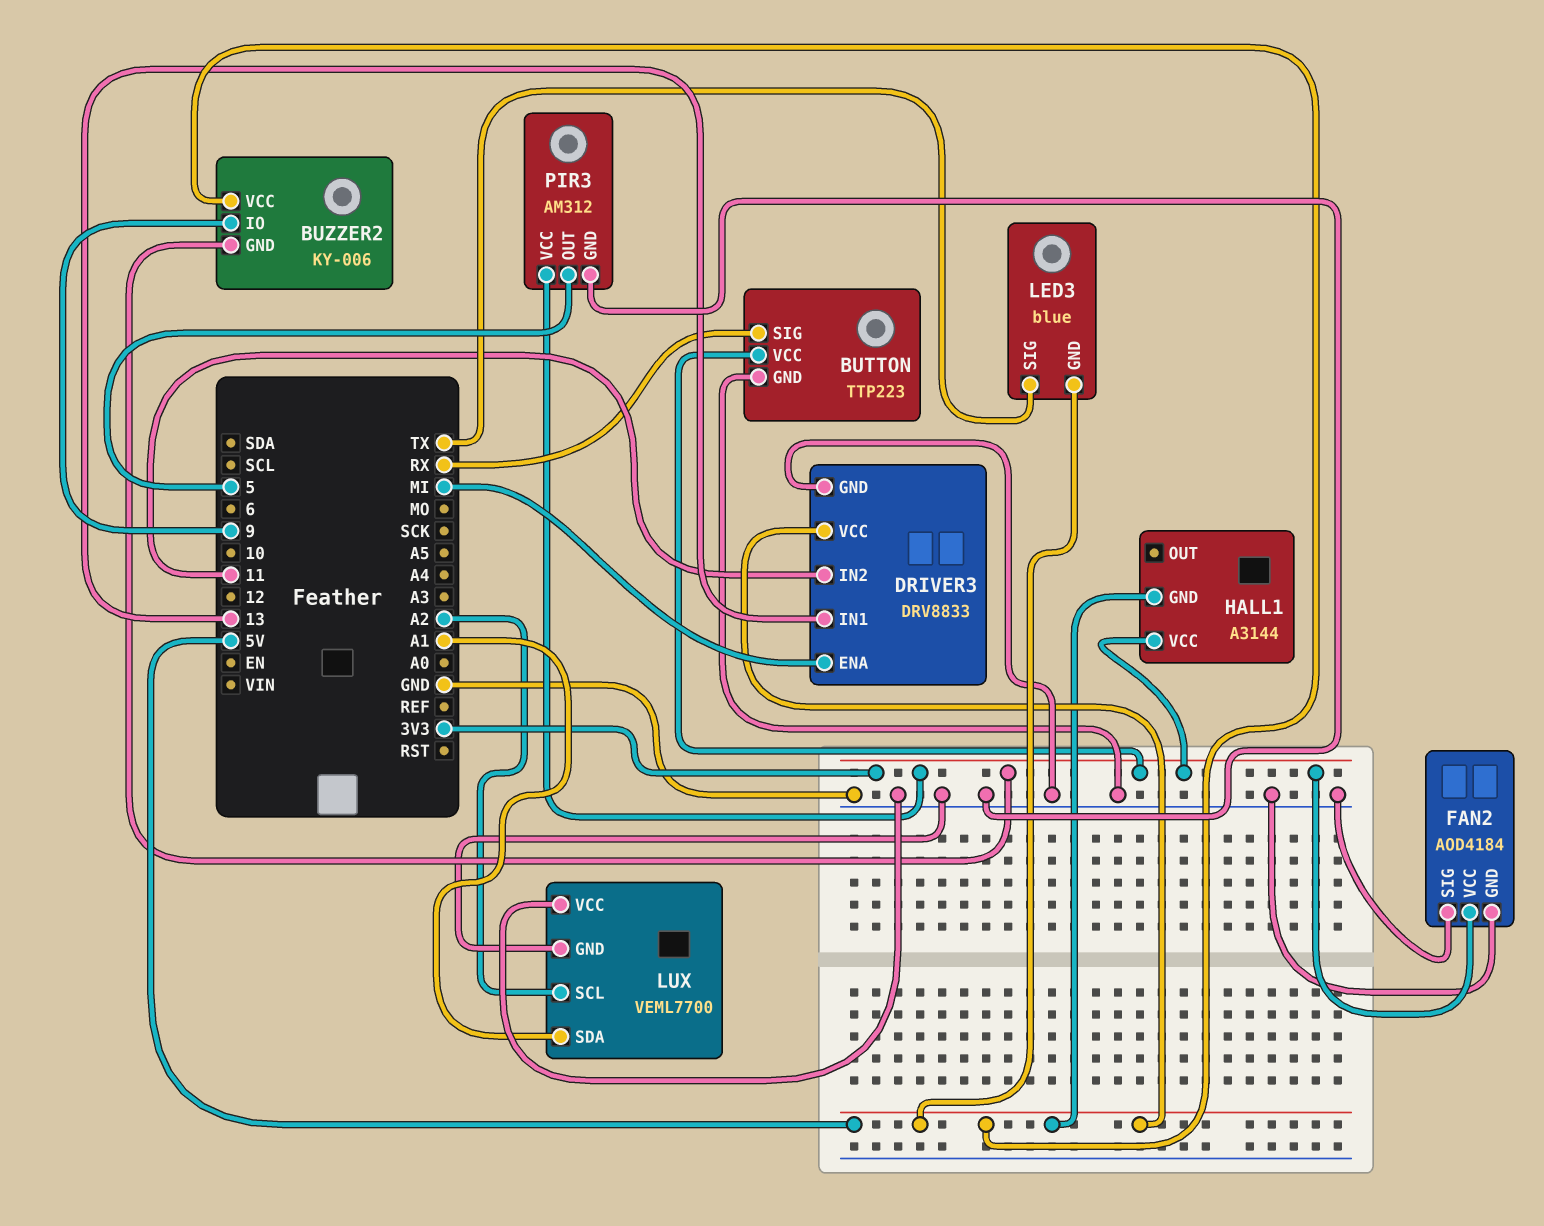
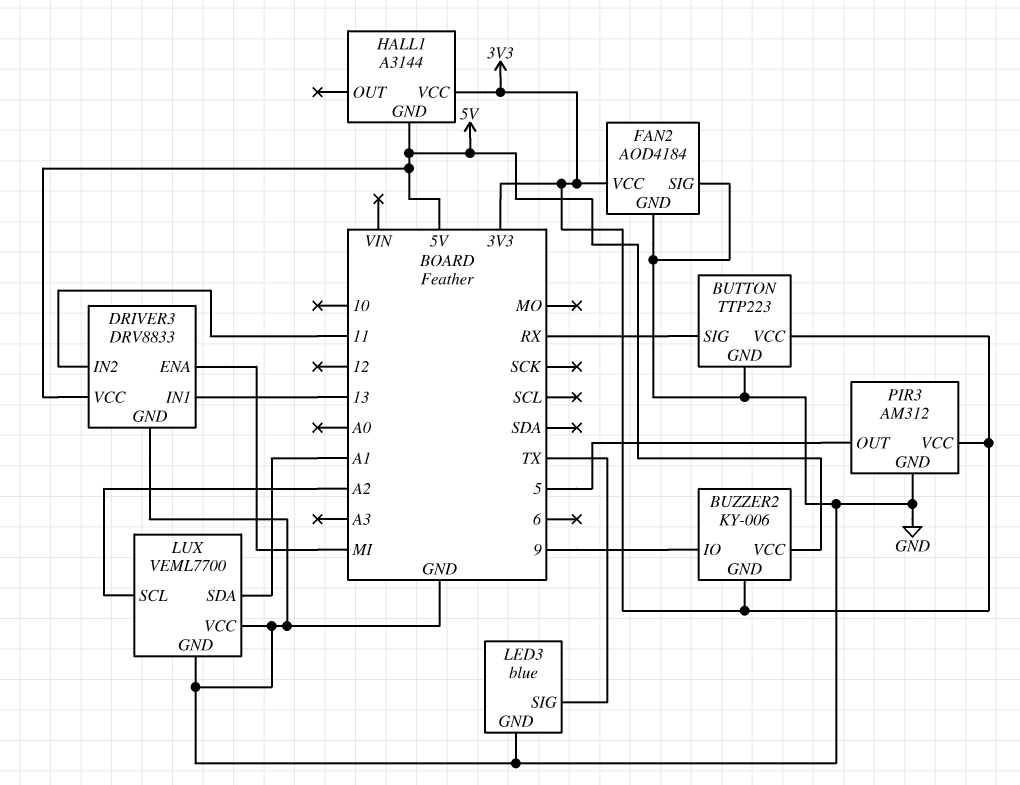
LED3 pin GND: 5V -> GND

